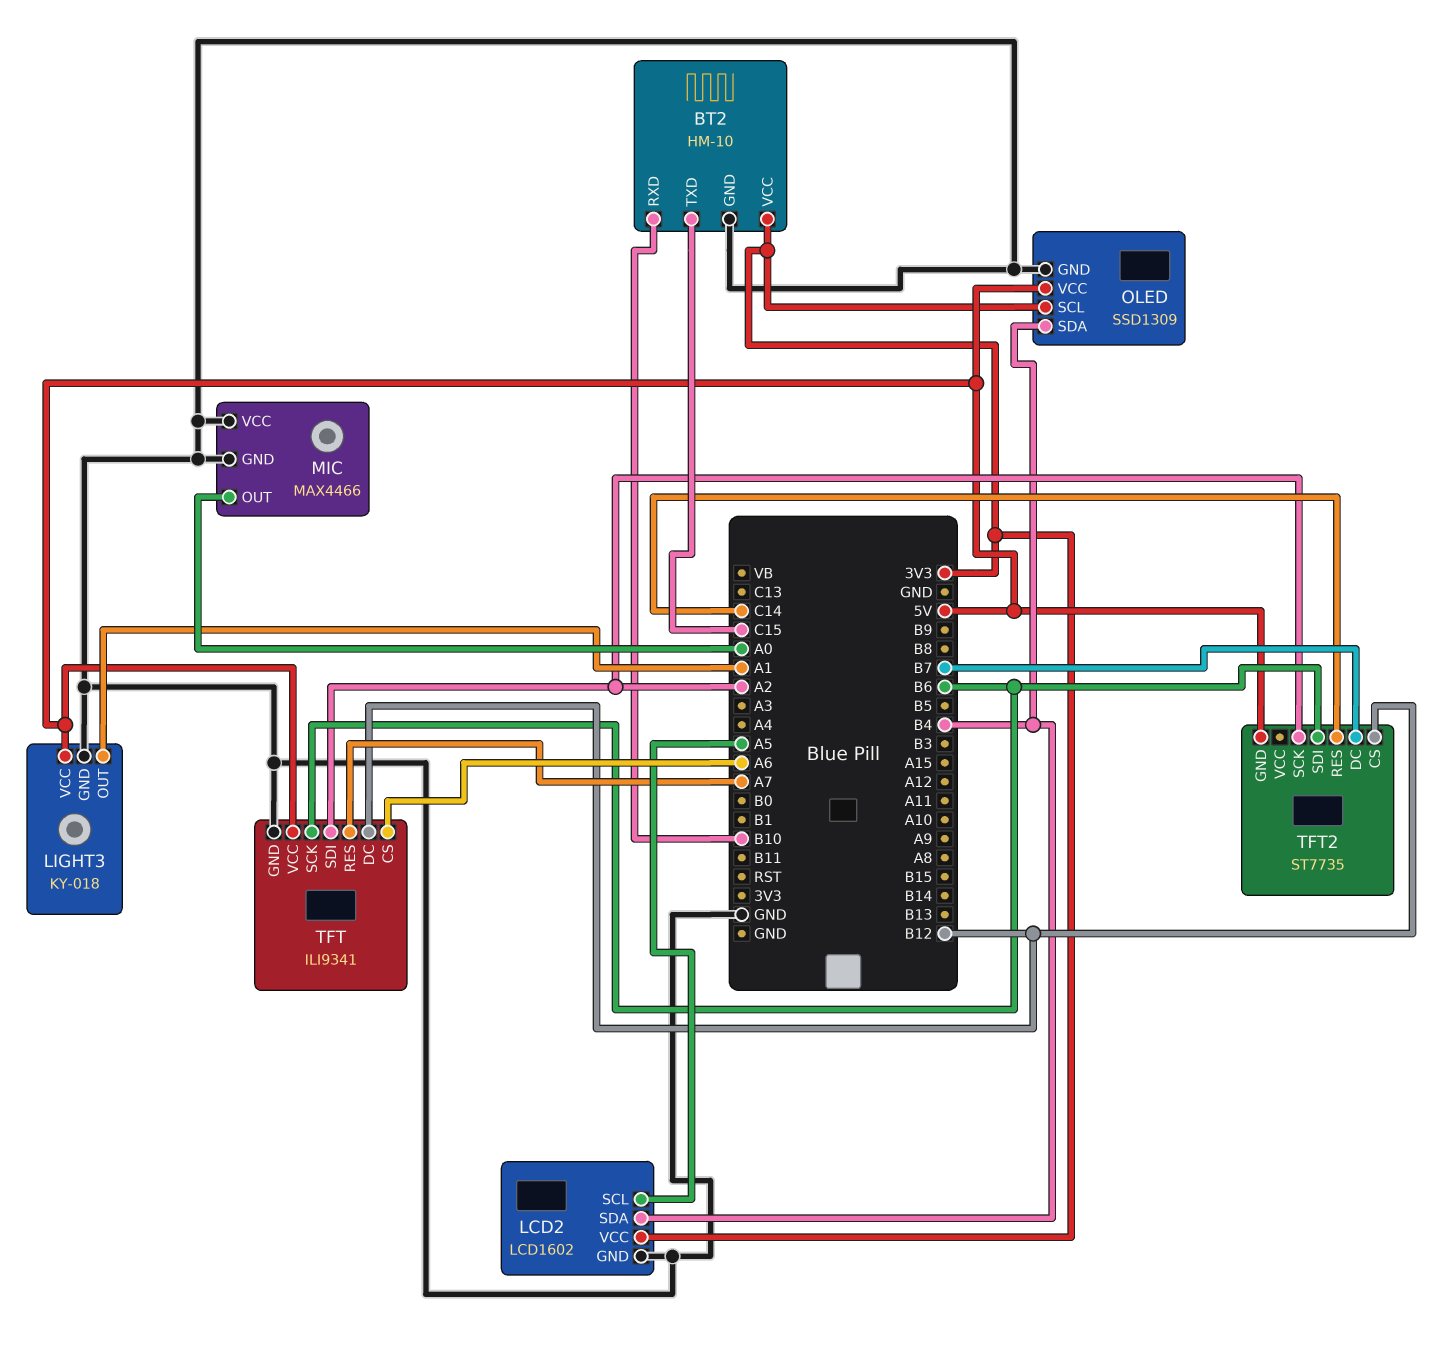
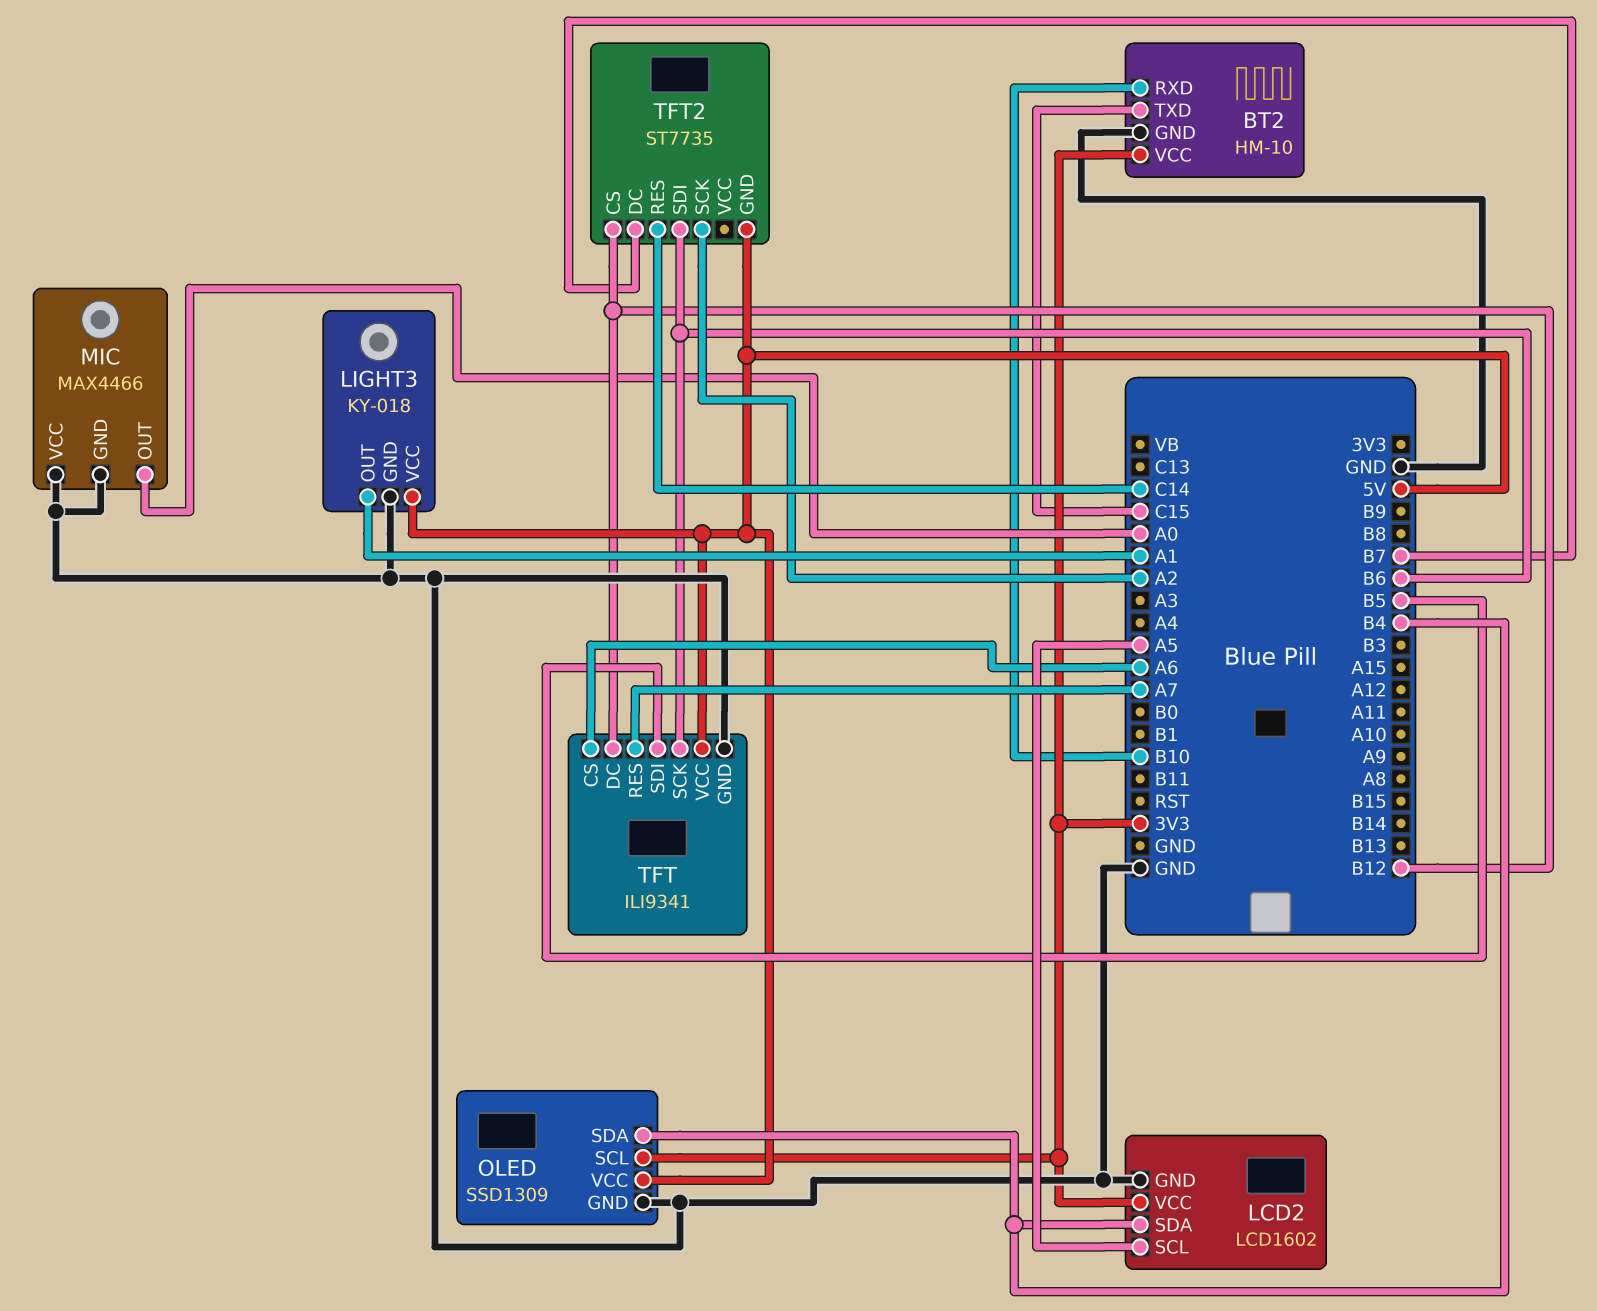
TFT pin SDI: A2 -> B5

